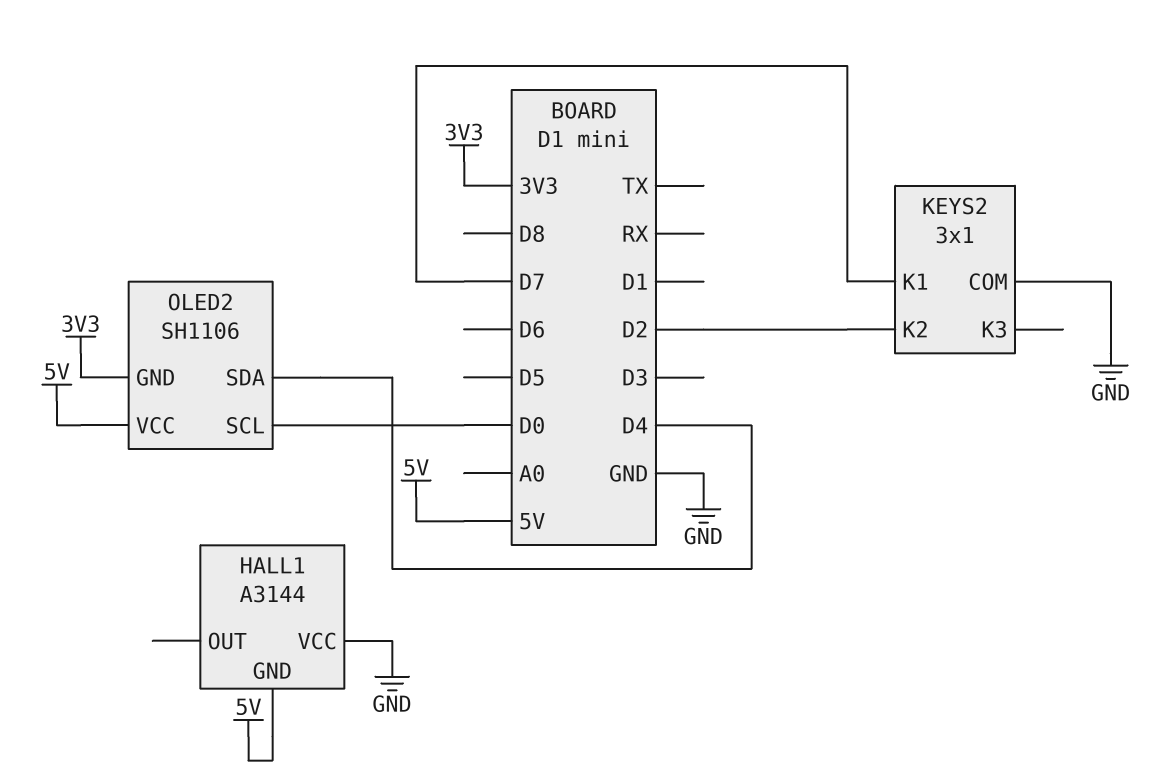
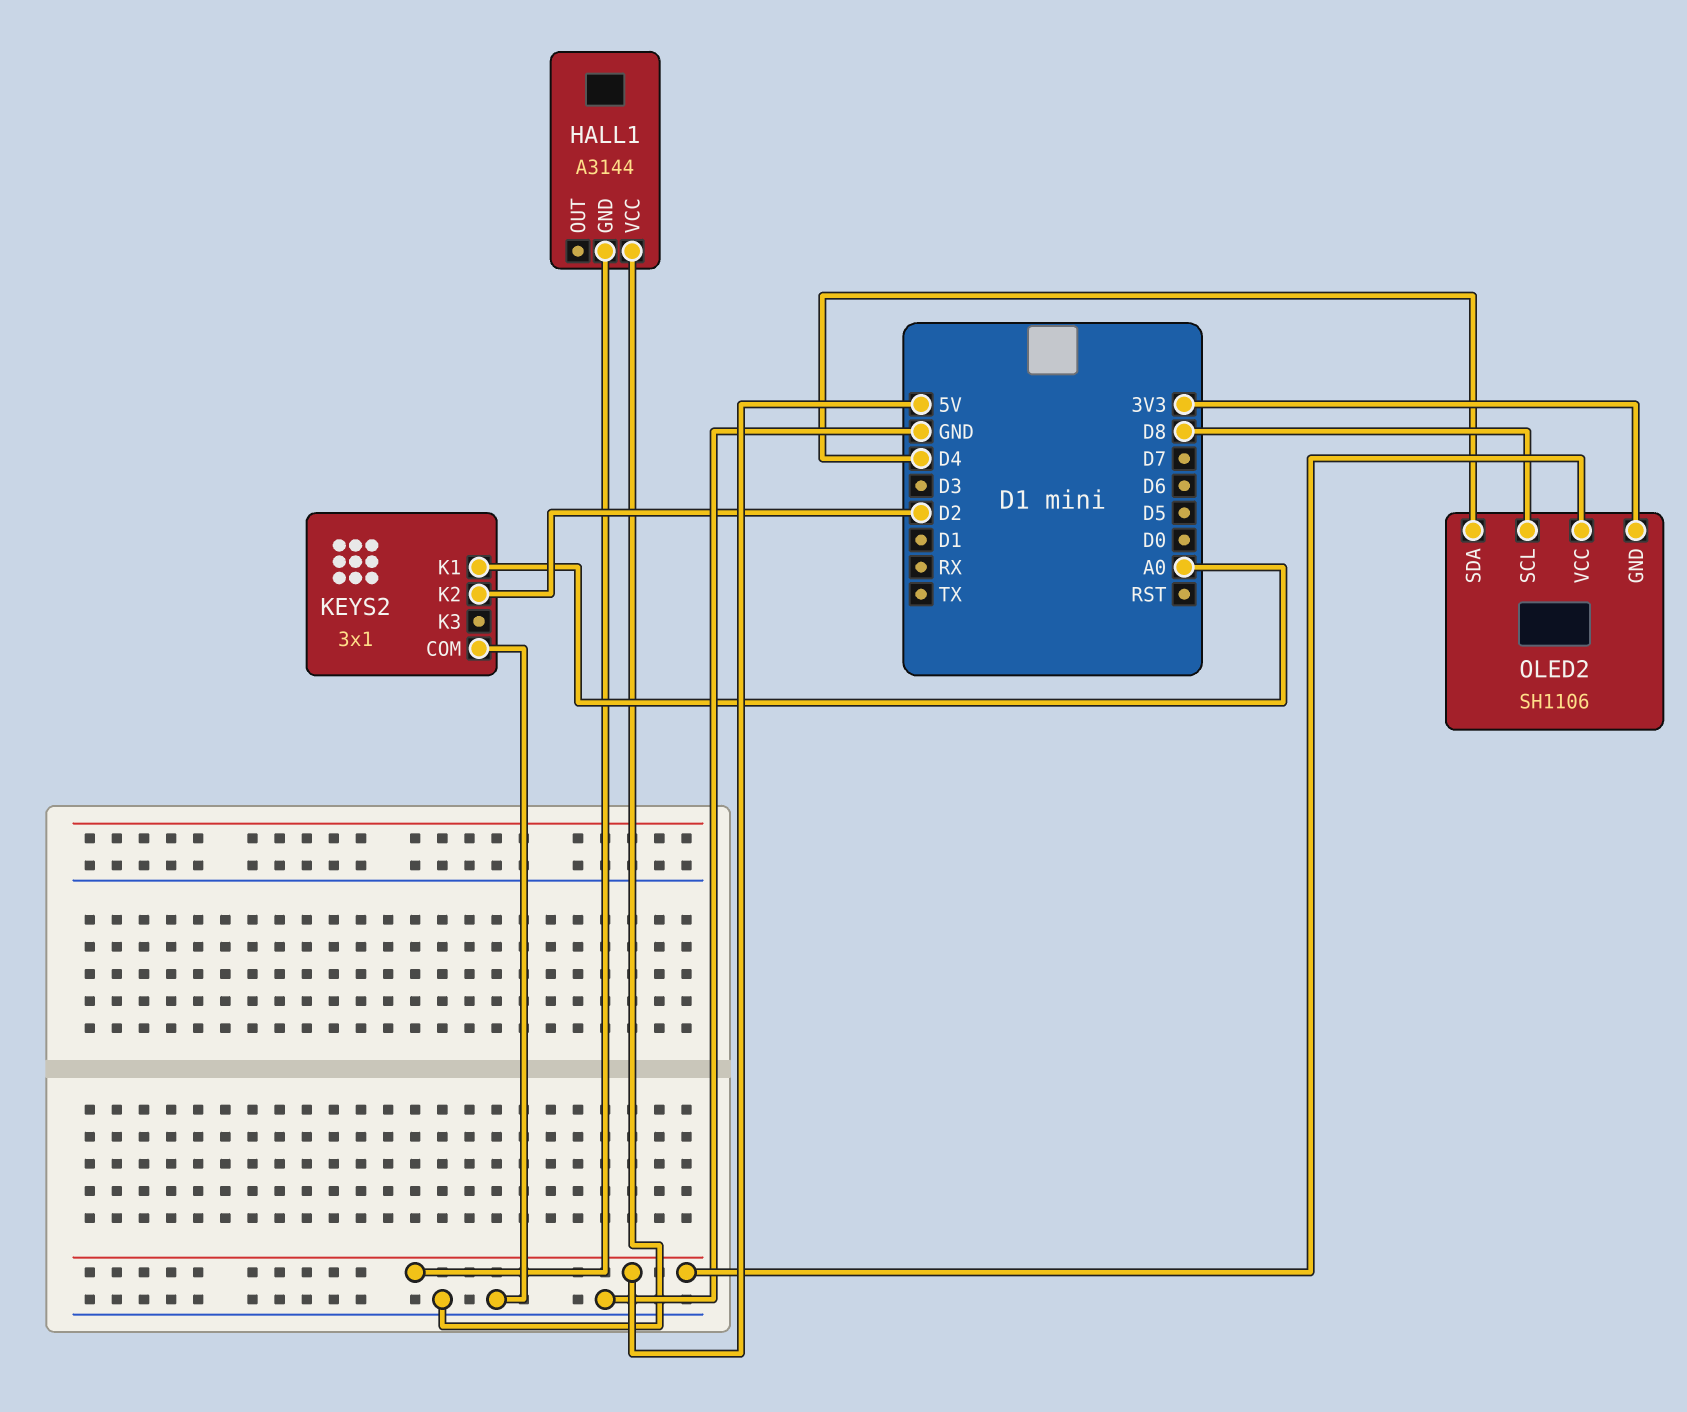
KEYS2 pin K1: D7 -> A0
OLED2 pin SCL: D0 -> D8

